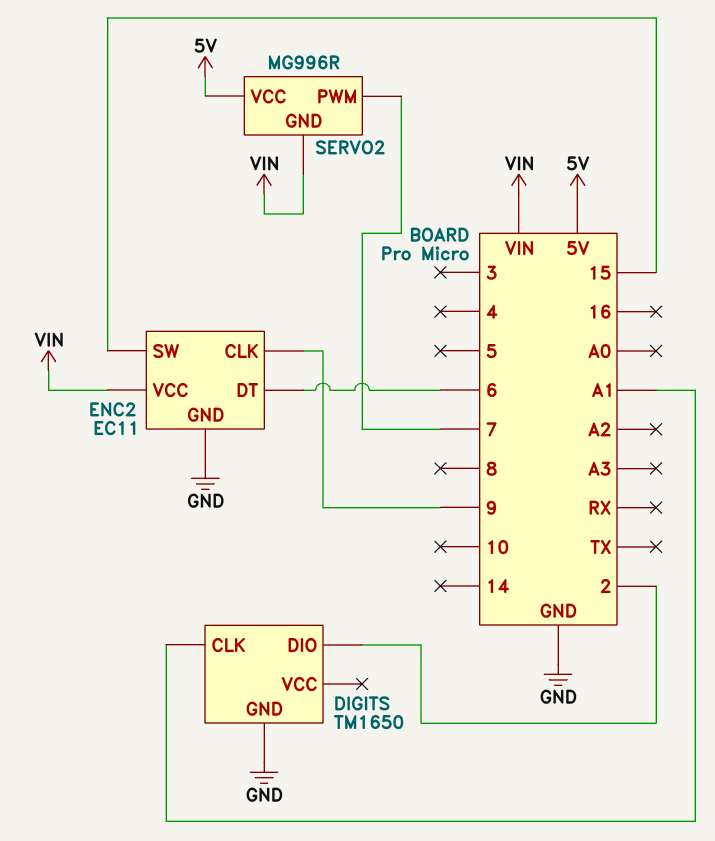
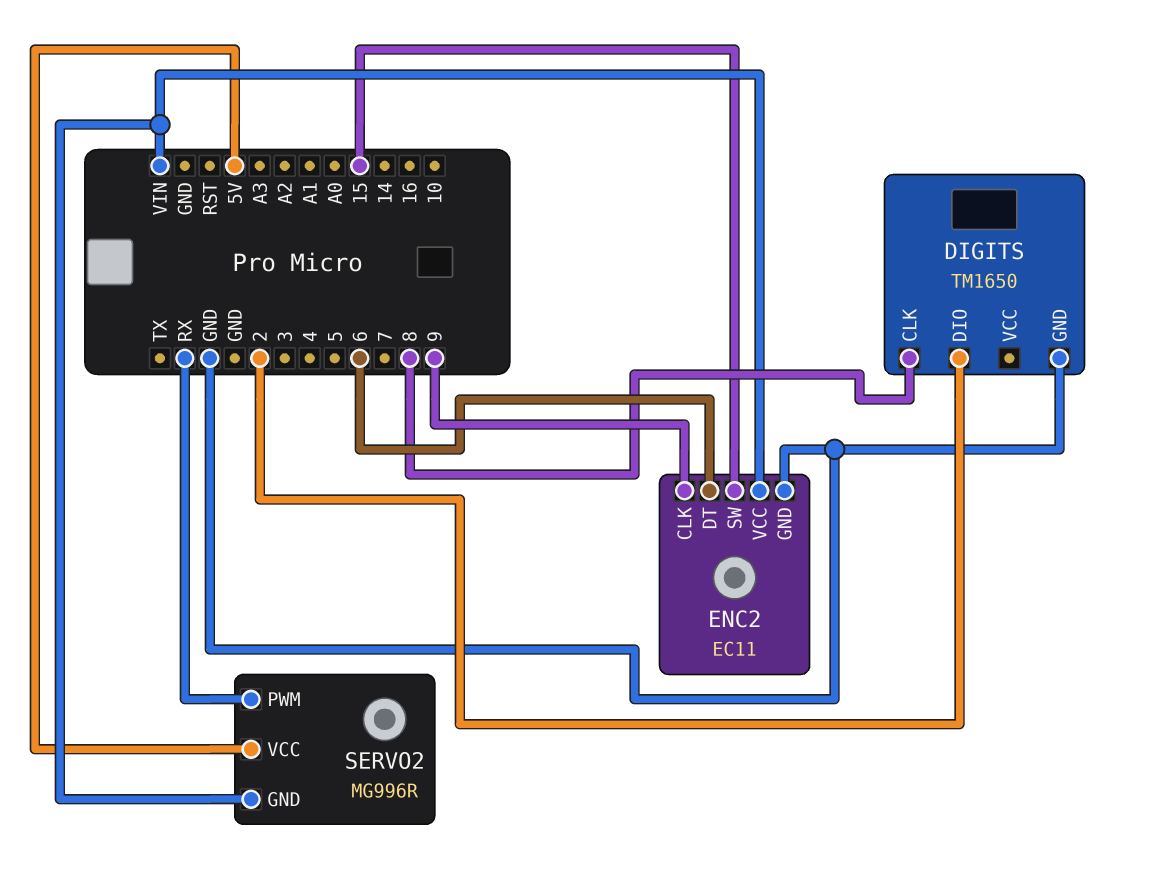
DIGITS pin CLK: A1 -> 8
SERVO2 pin PWM: 7 -> RX

